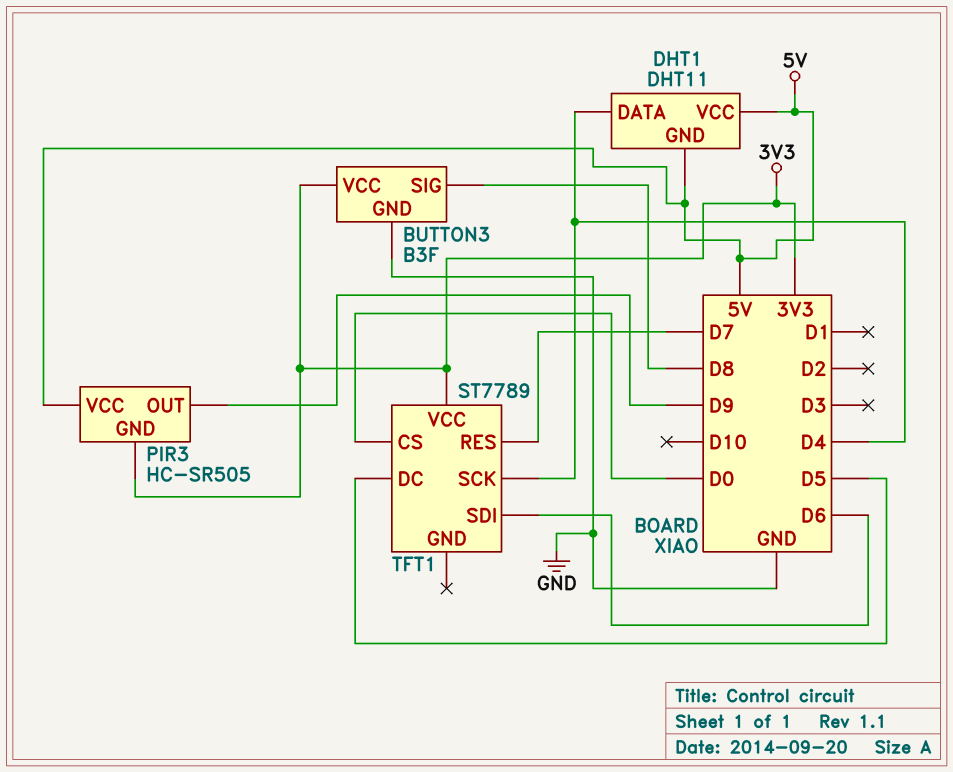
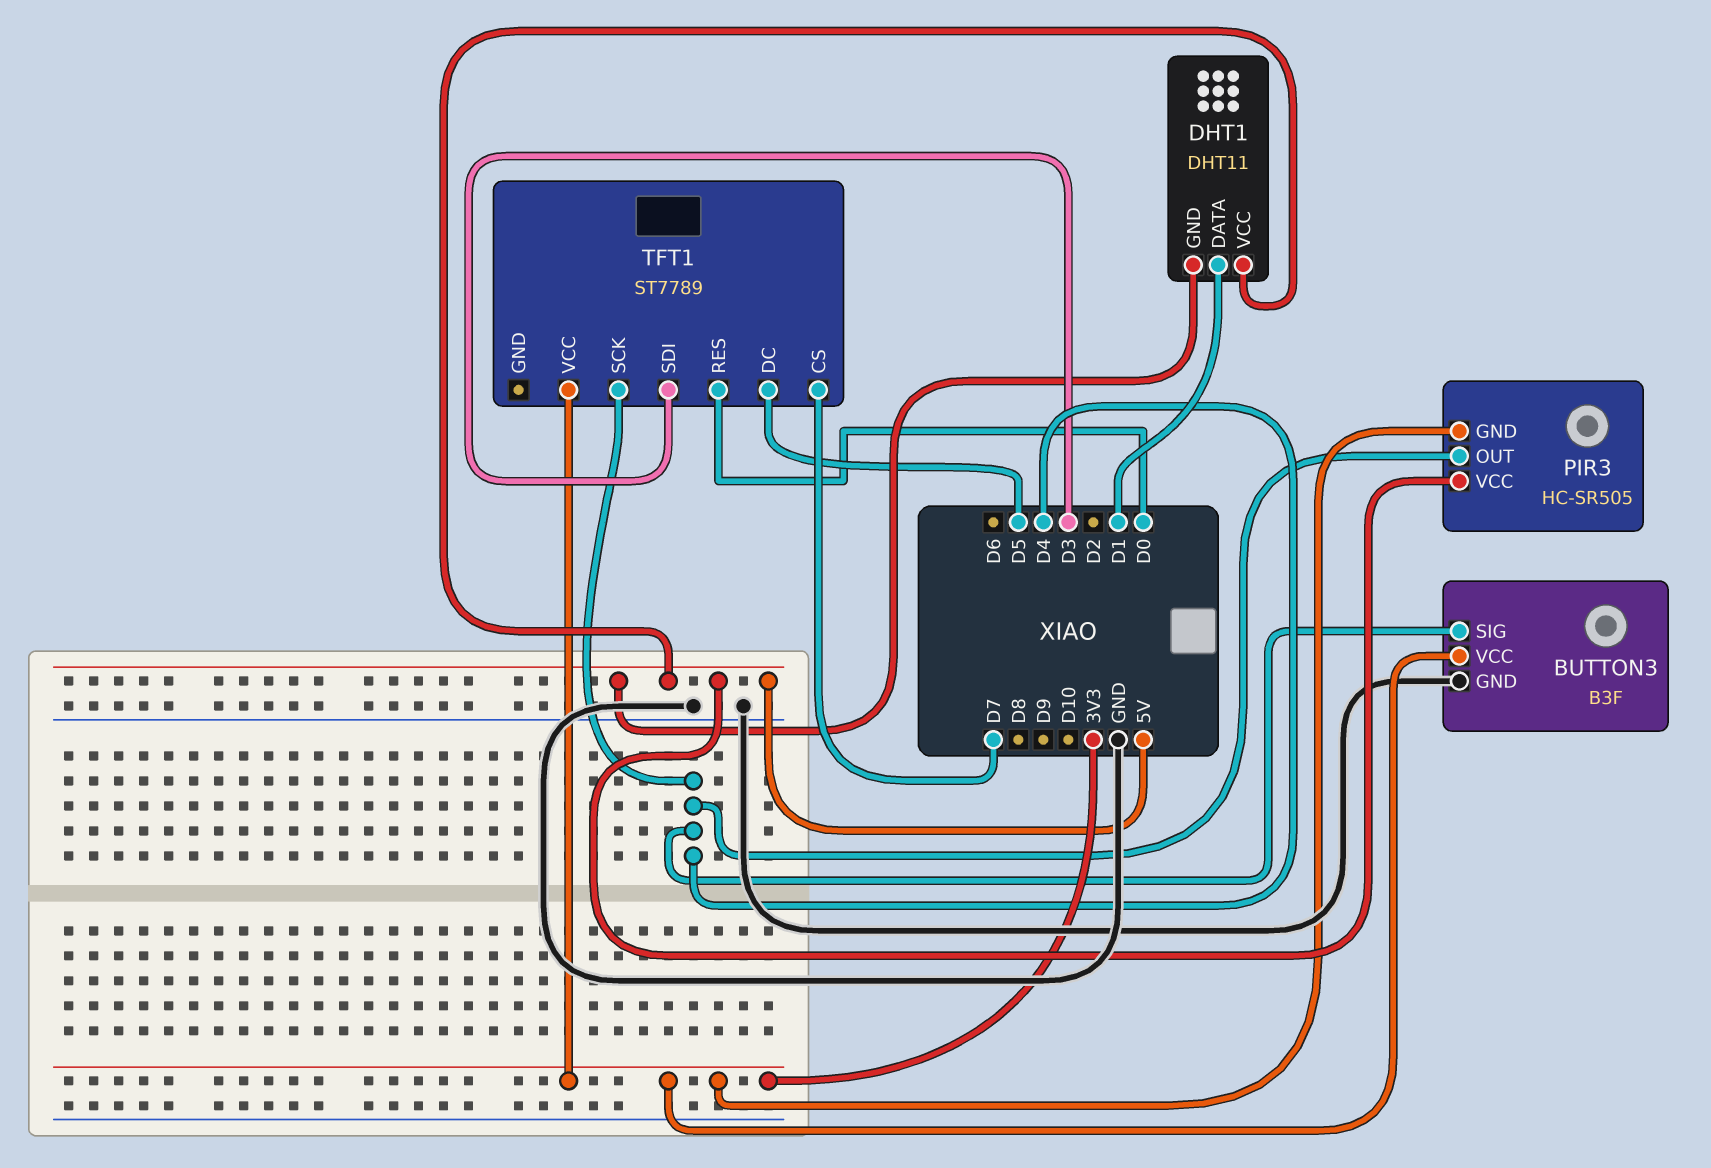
BUTTON3 pin SIG: D8 -> D4
DHT1 pin DATA: D4 -> D1
PIR3 pin OUT: D9 -> D4
TFT1 pin CS: D0 -> D7
TFT1 pin RES: D7 -> D0
TFT1 pin SDI: D6 -> D3

